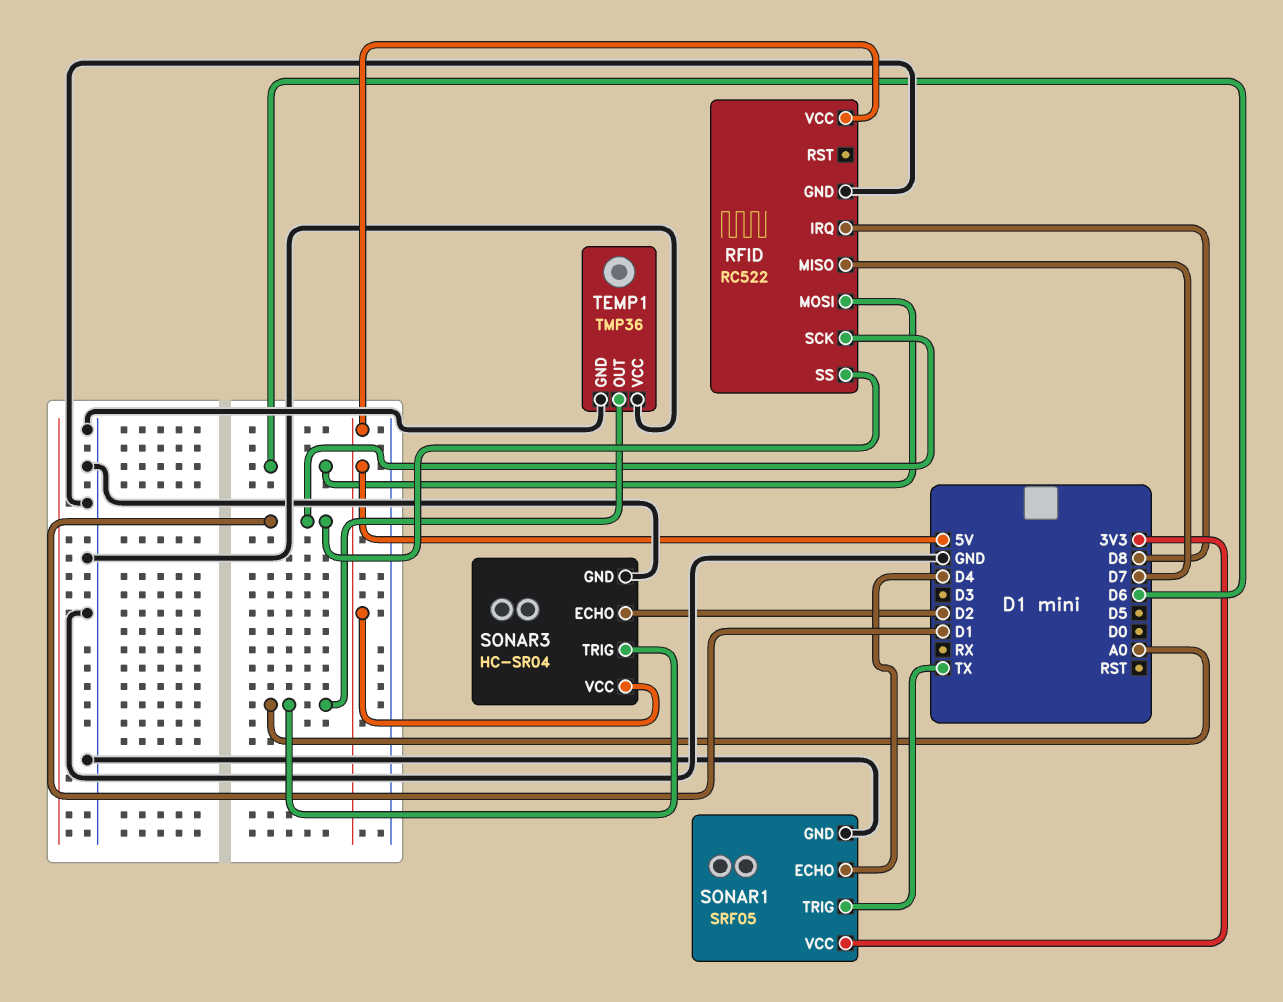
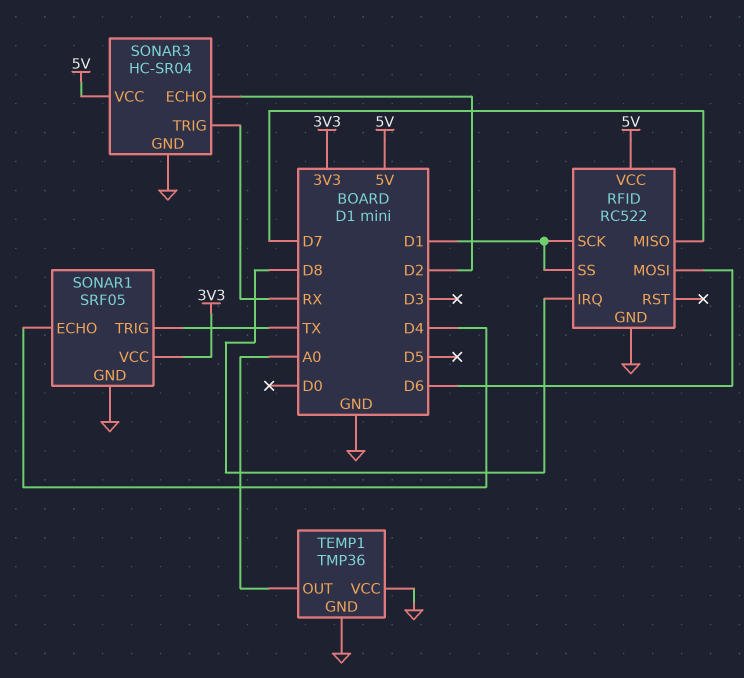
SONAR3 pin TRIG: A0 -> RX

